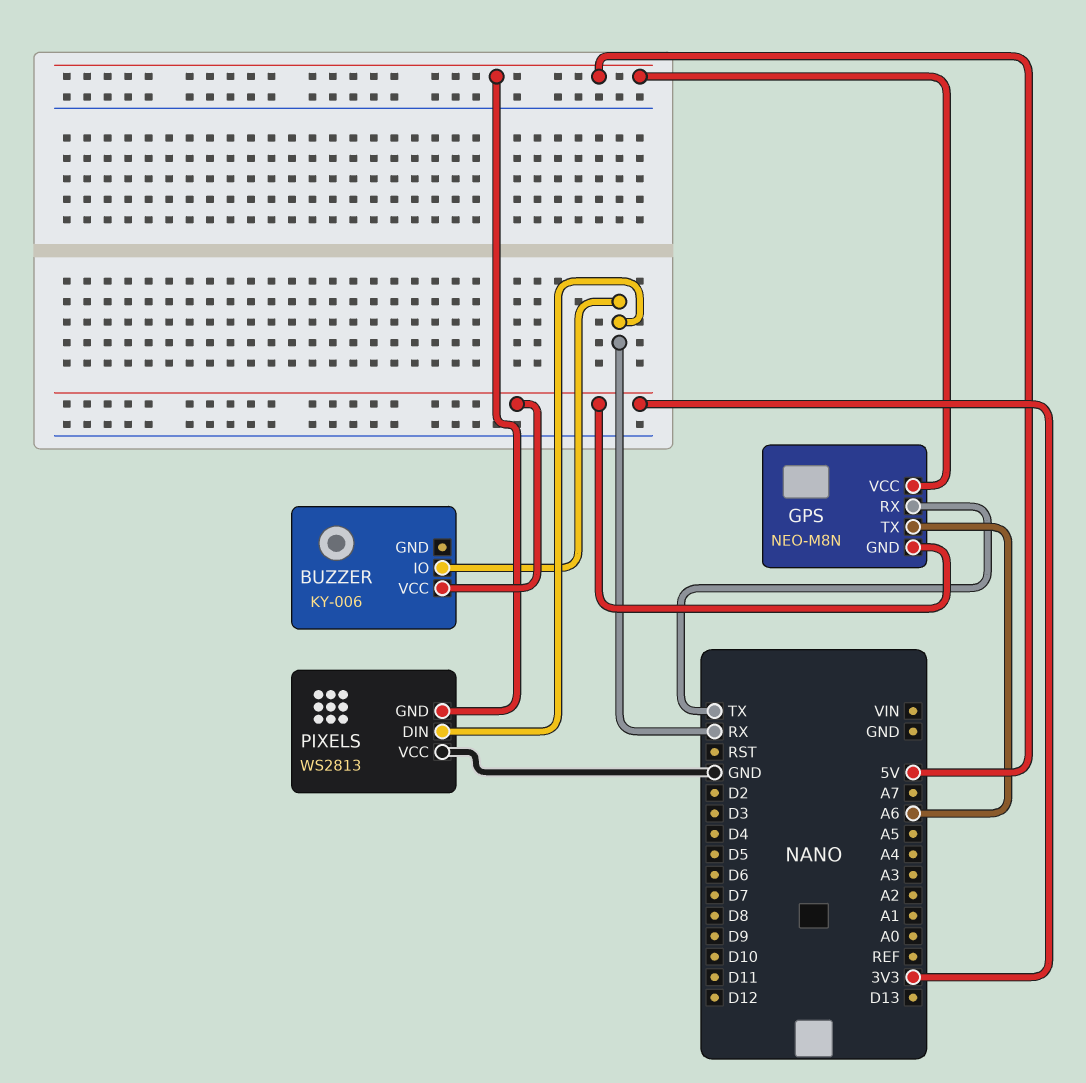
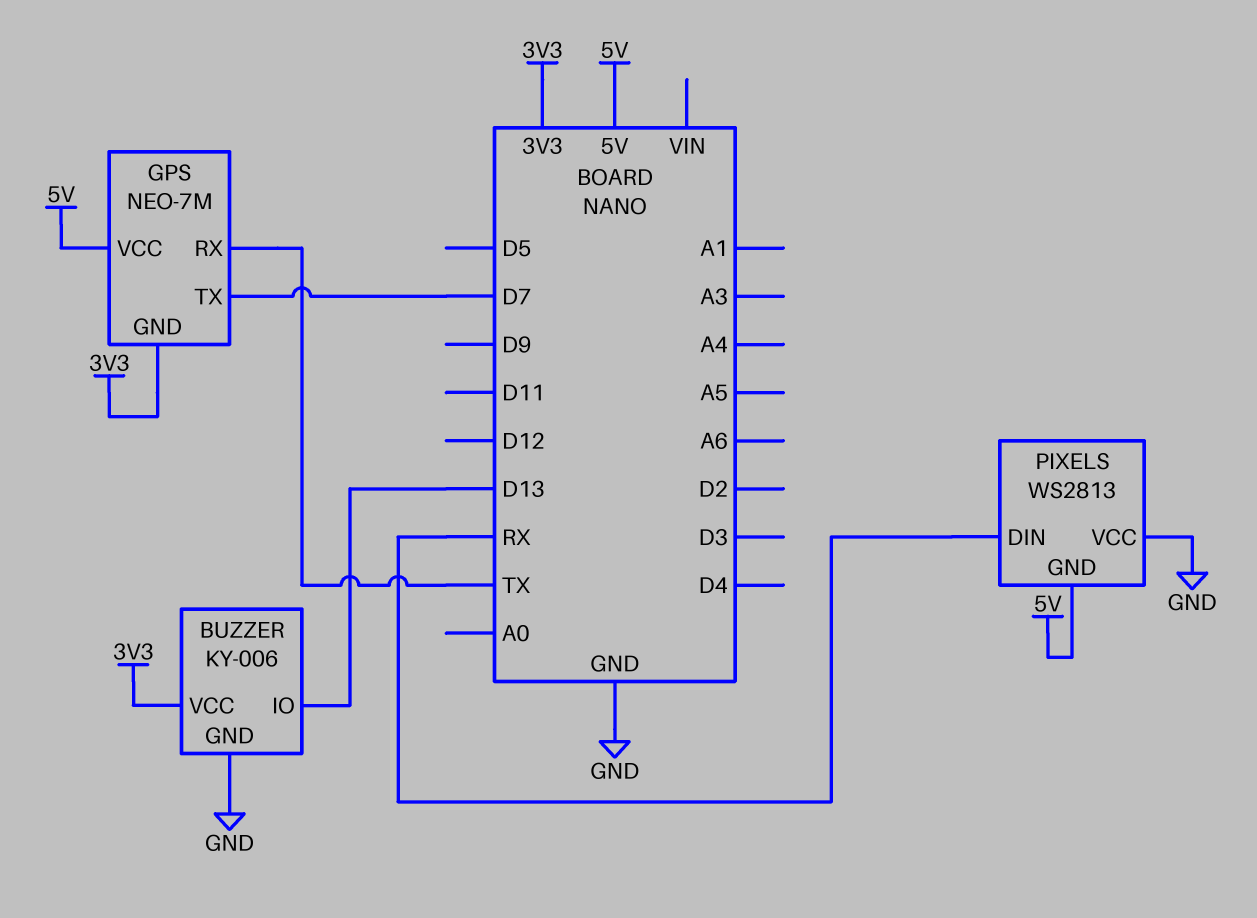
BUZZER pin GND: none -> GND
BUZZER pin IO: RX -> D13
GPS: NEO-M8N -> NEO-7M
GPS pin TX: A6 -> D7

